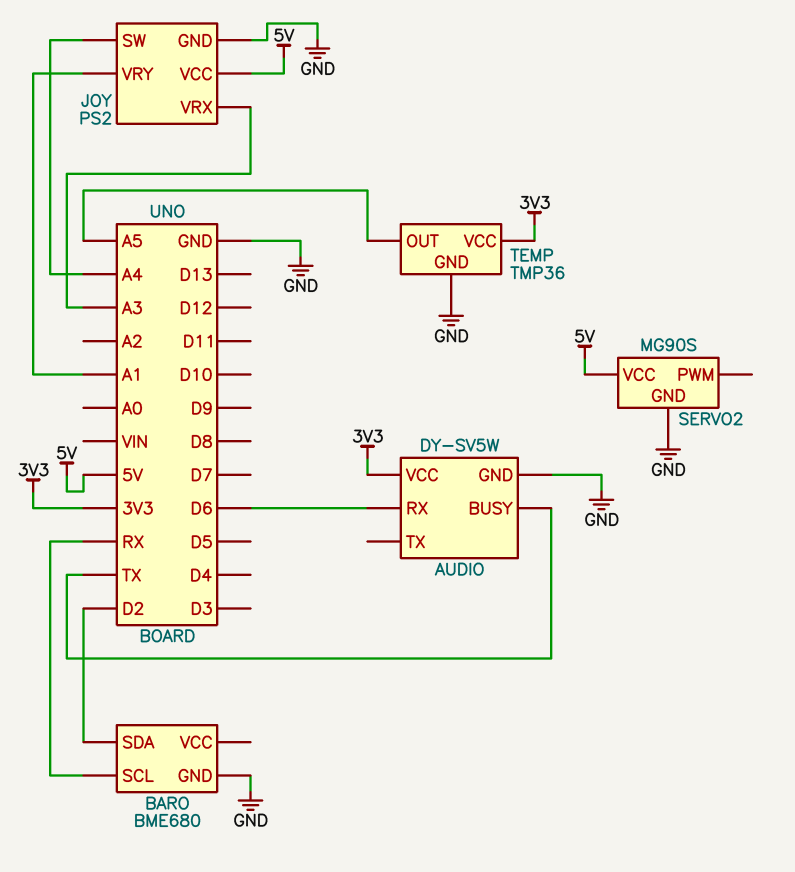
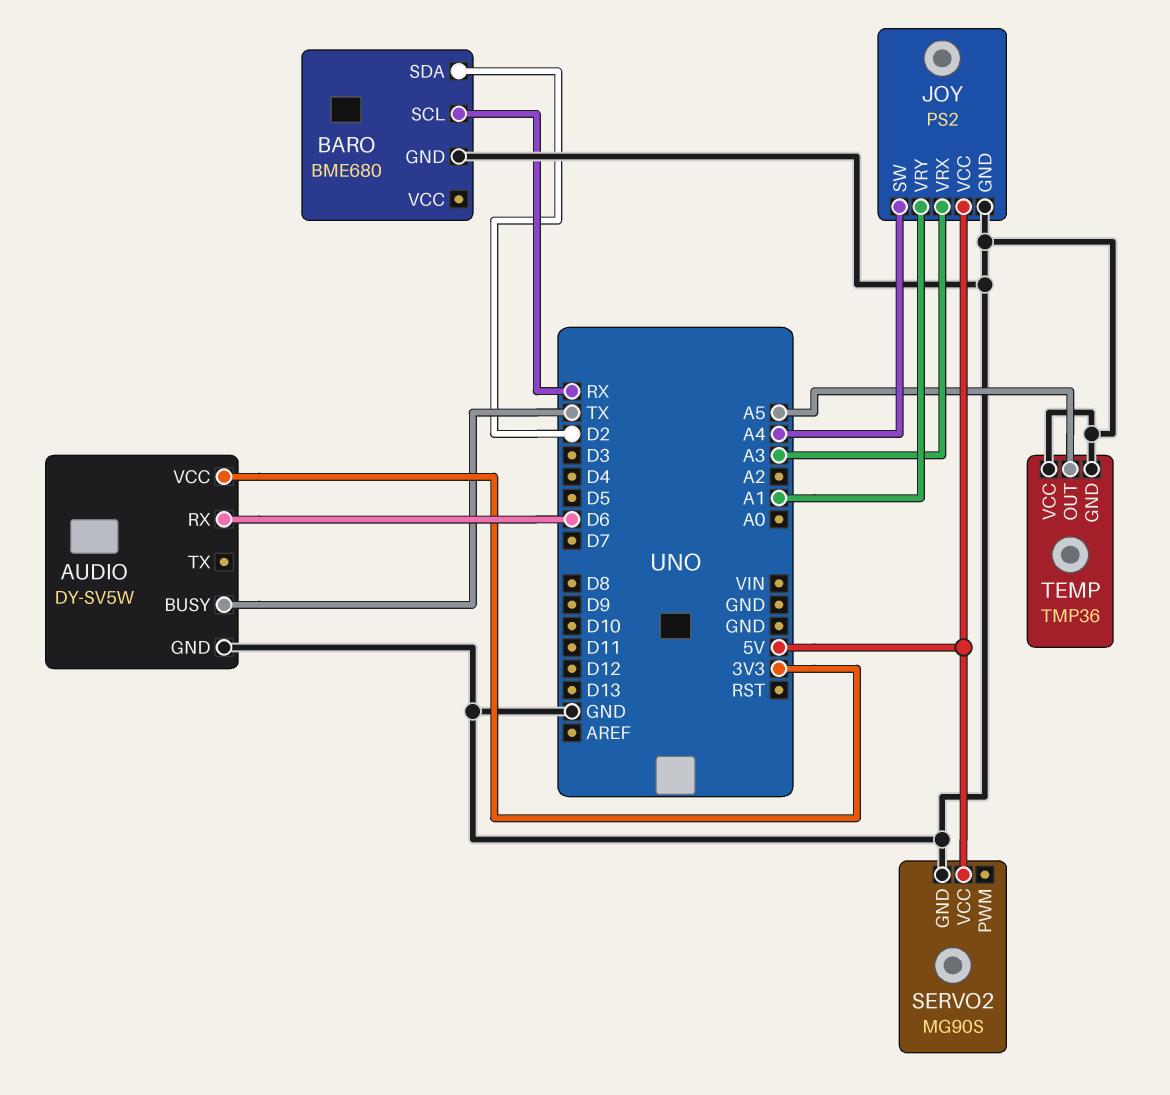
TEMP pin VCC: 3V3 -> GND

